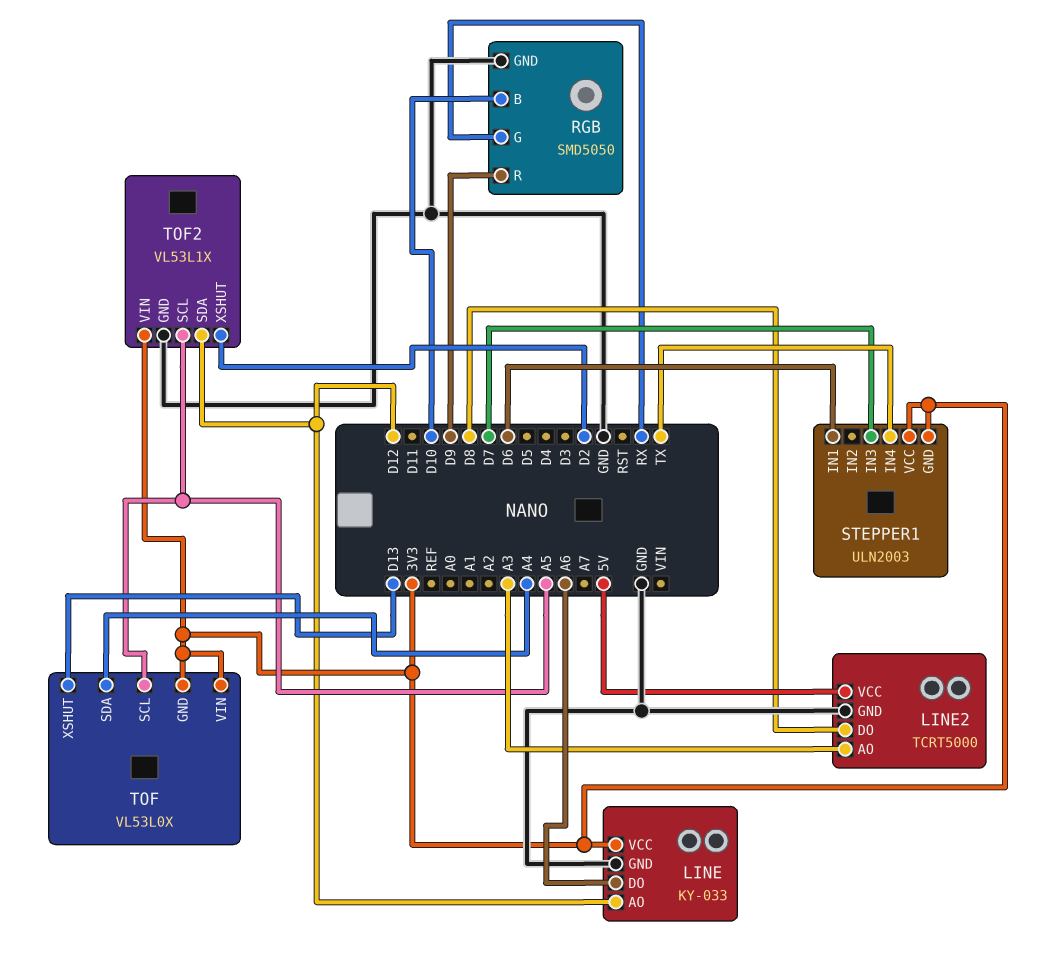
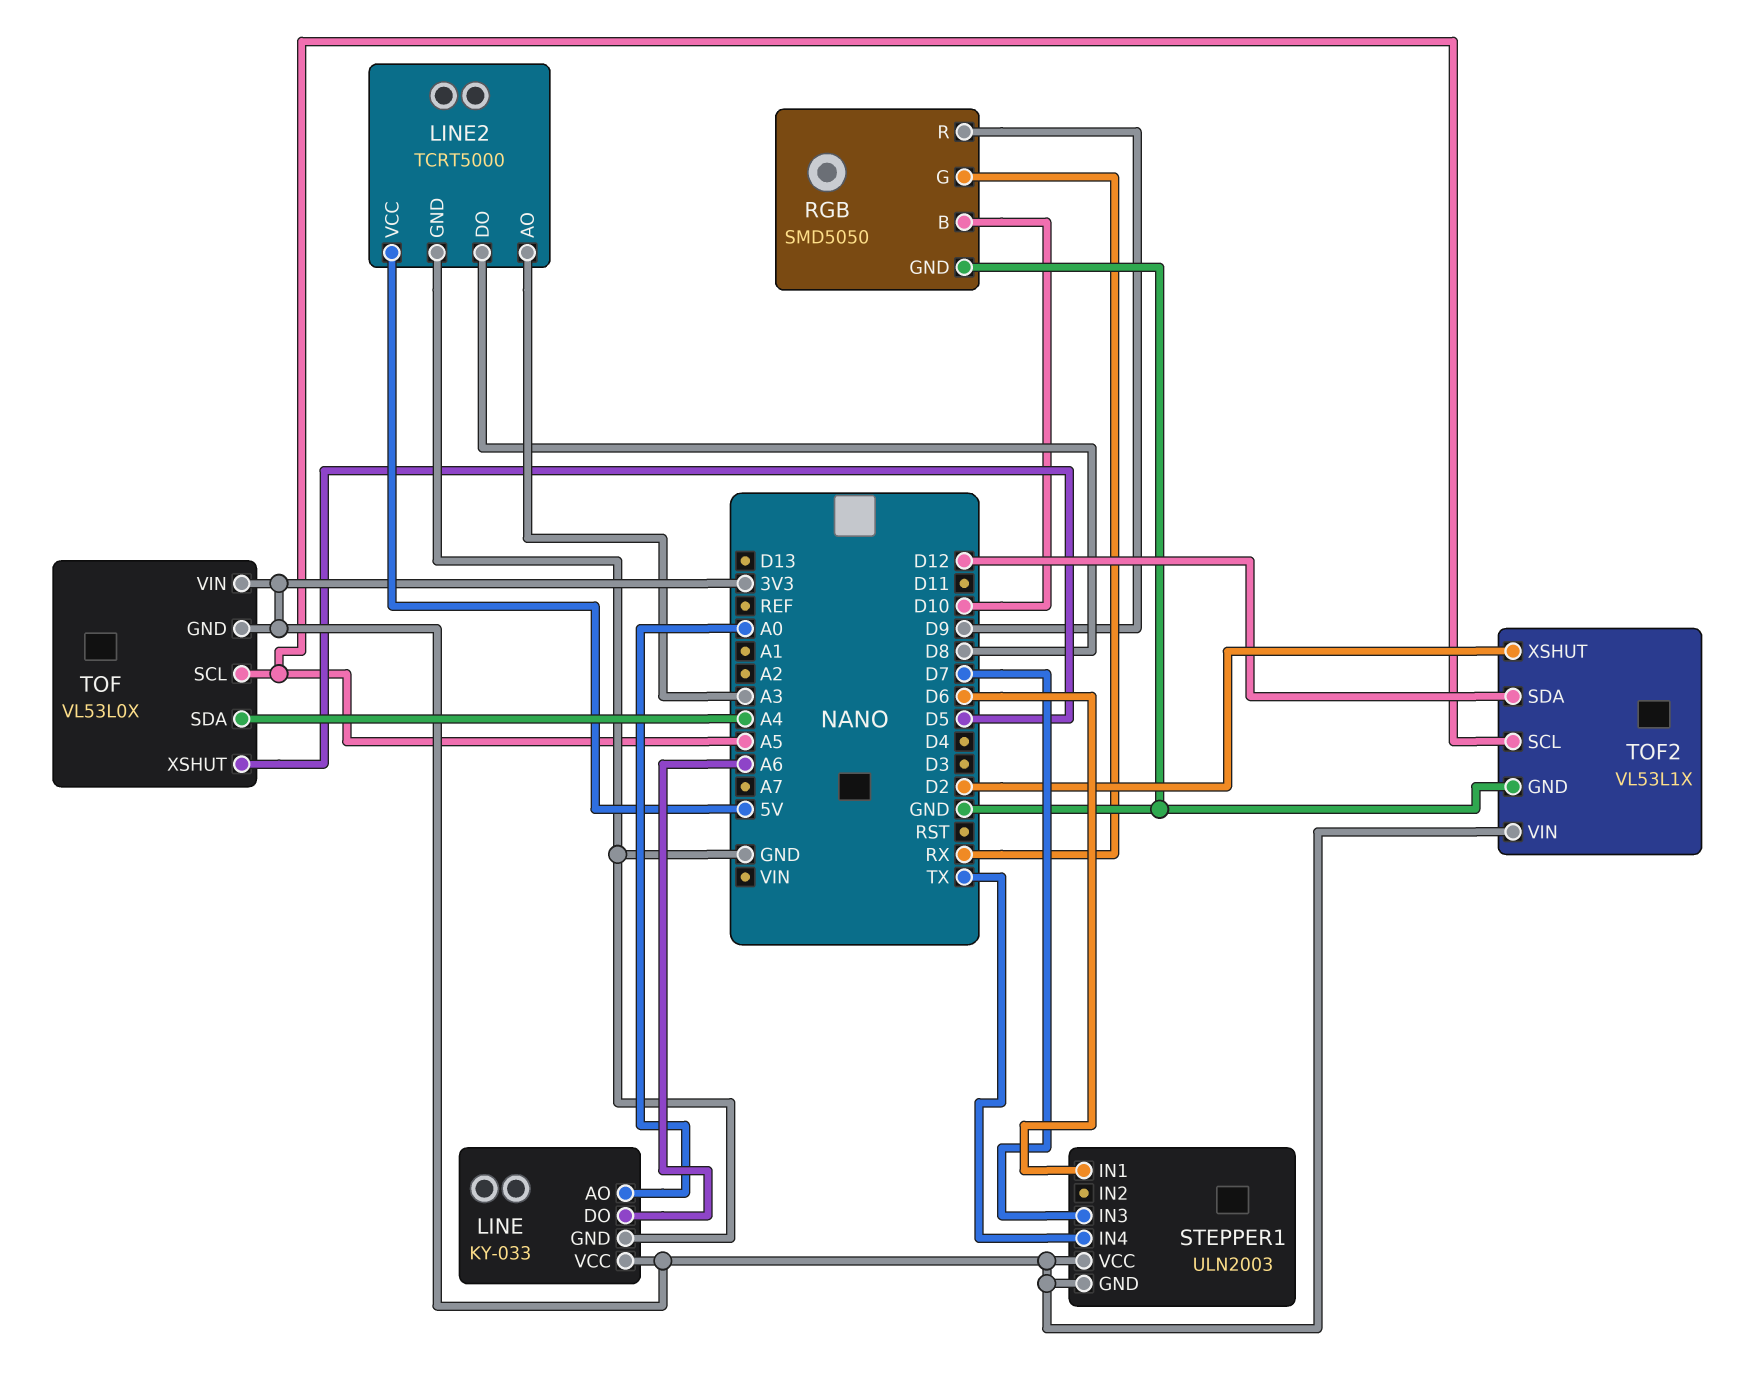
LINE pin AO: D12 -> A0
TOF pin XSHUT: D13 -> D5

